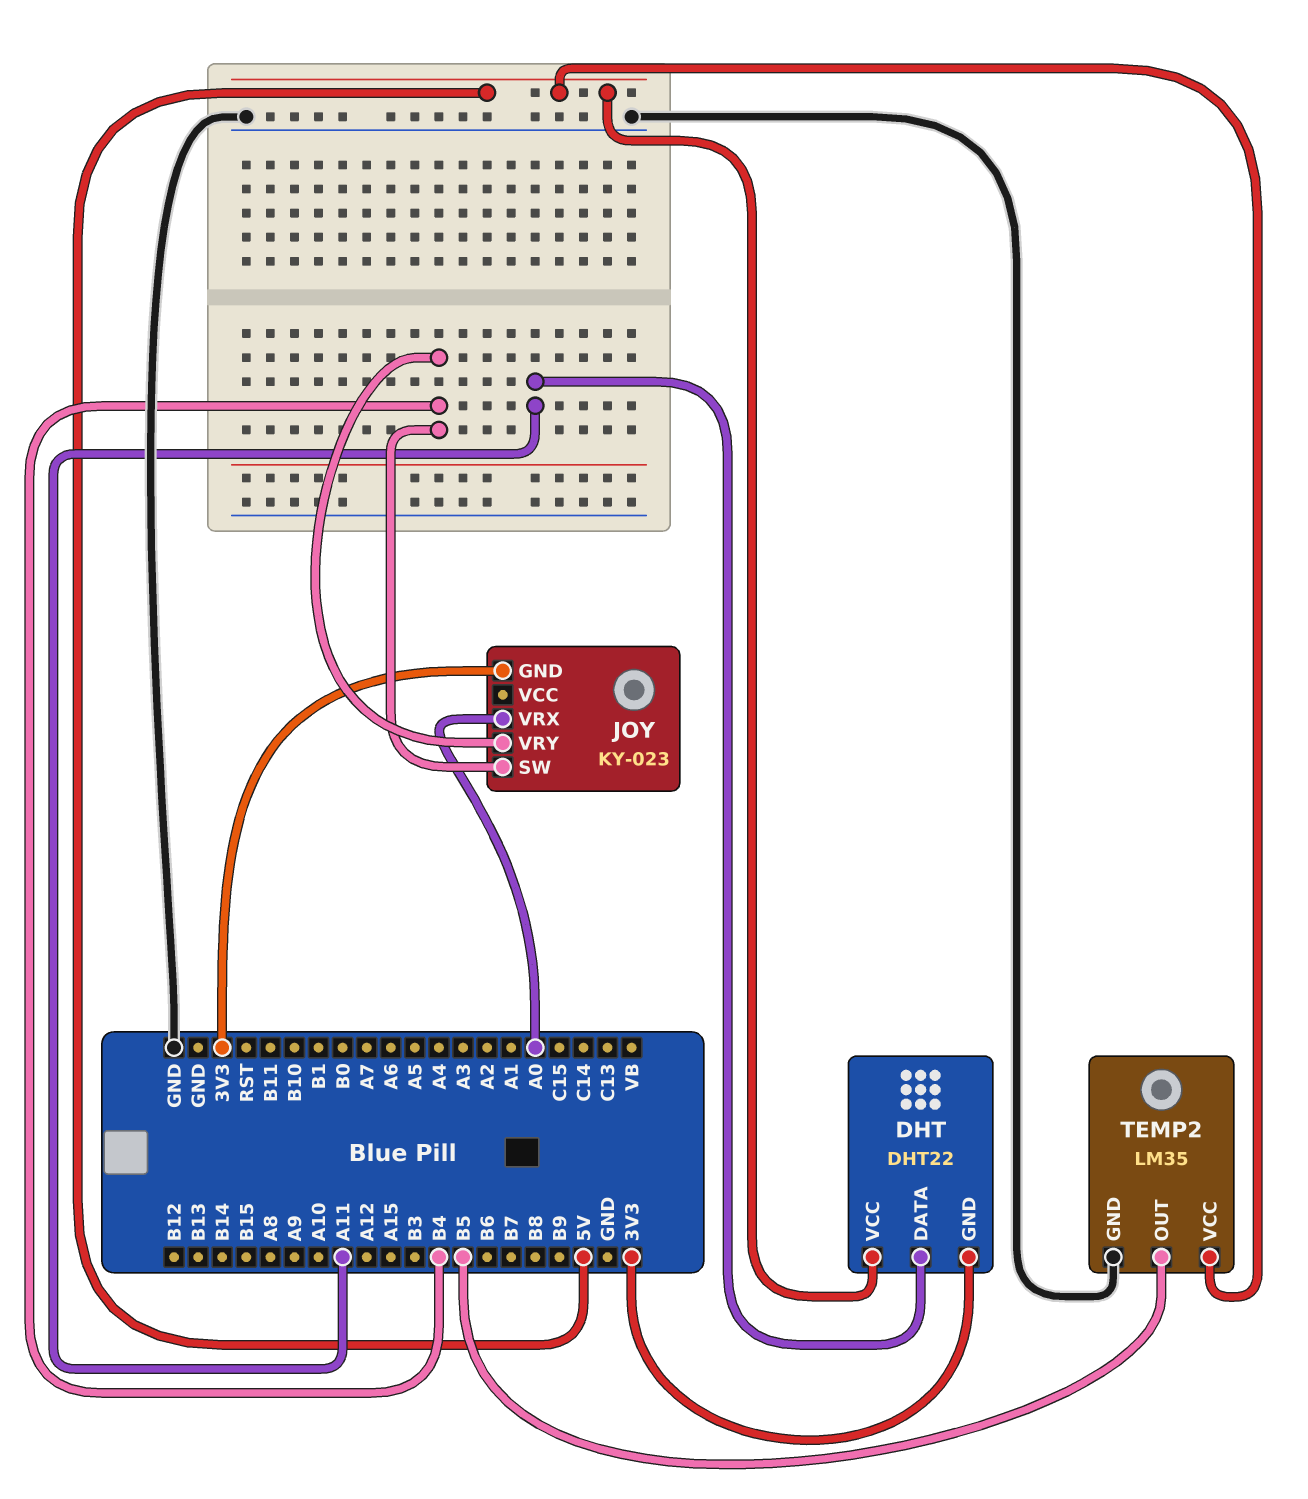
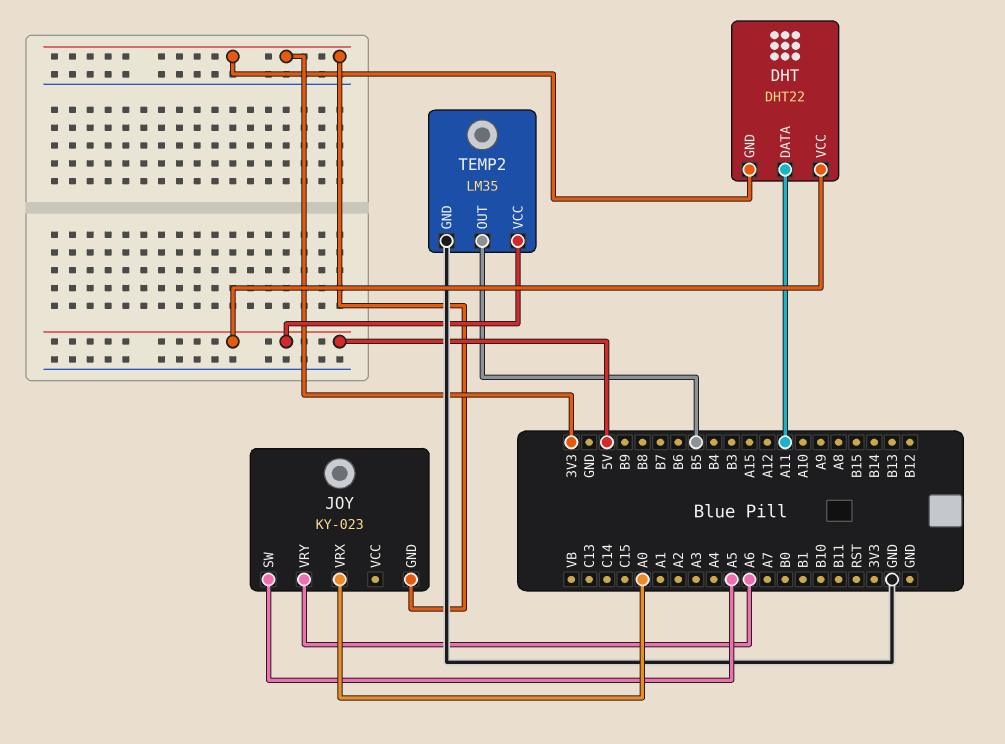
JOY pin SW: B4 -> A5
JOY pin VRY: B4 -> A6

